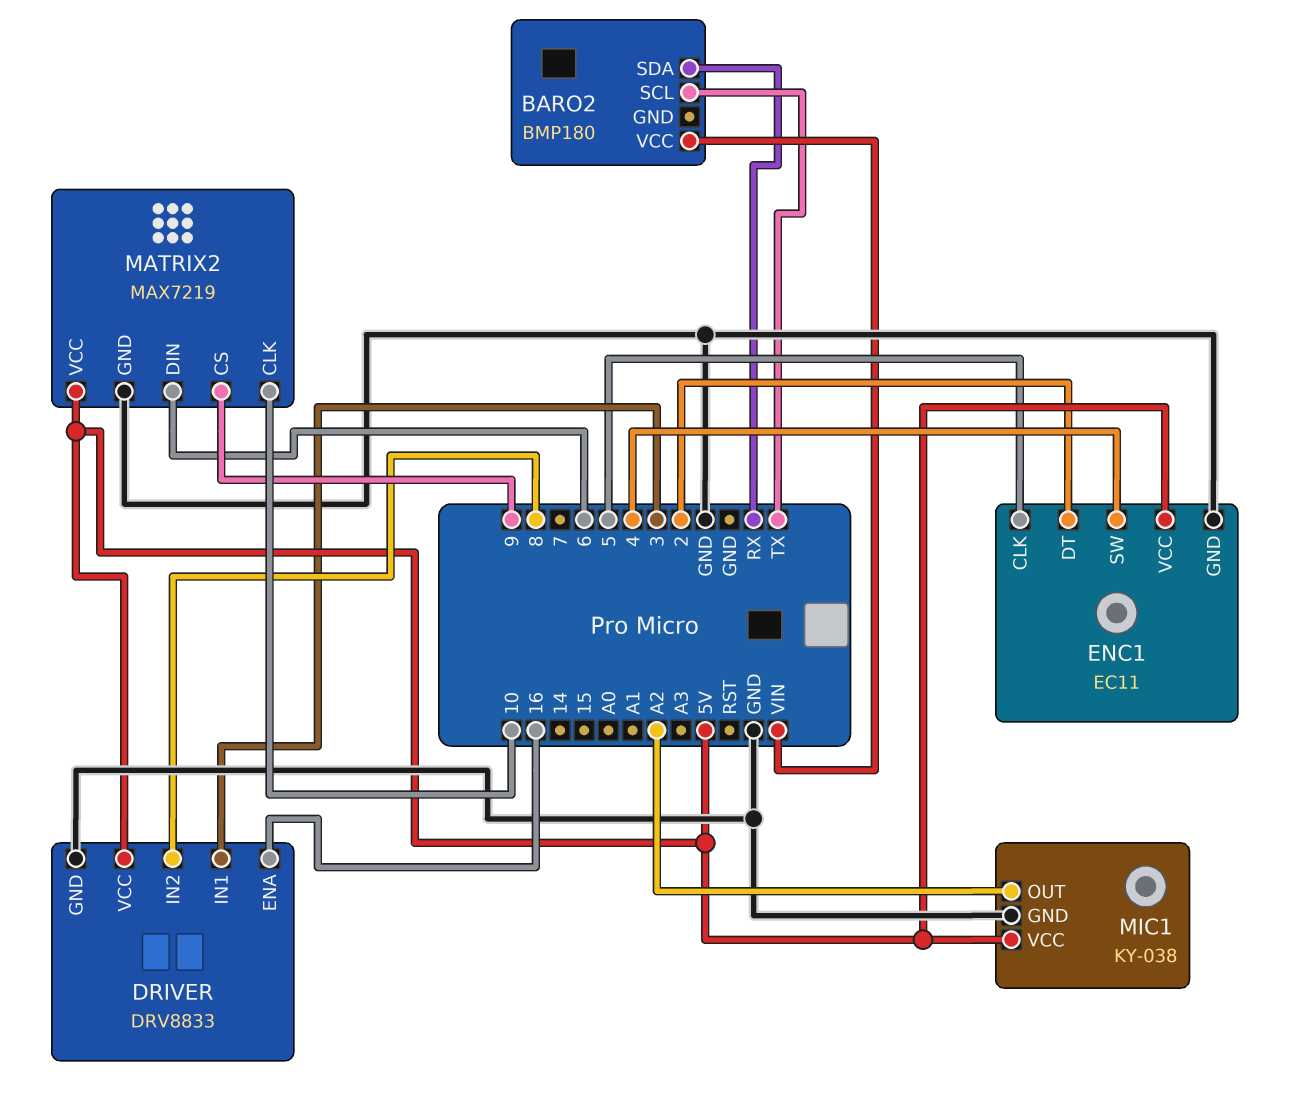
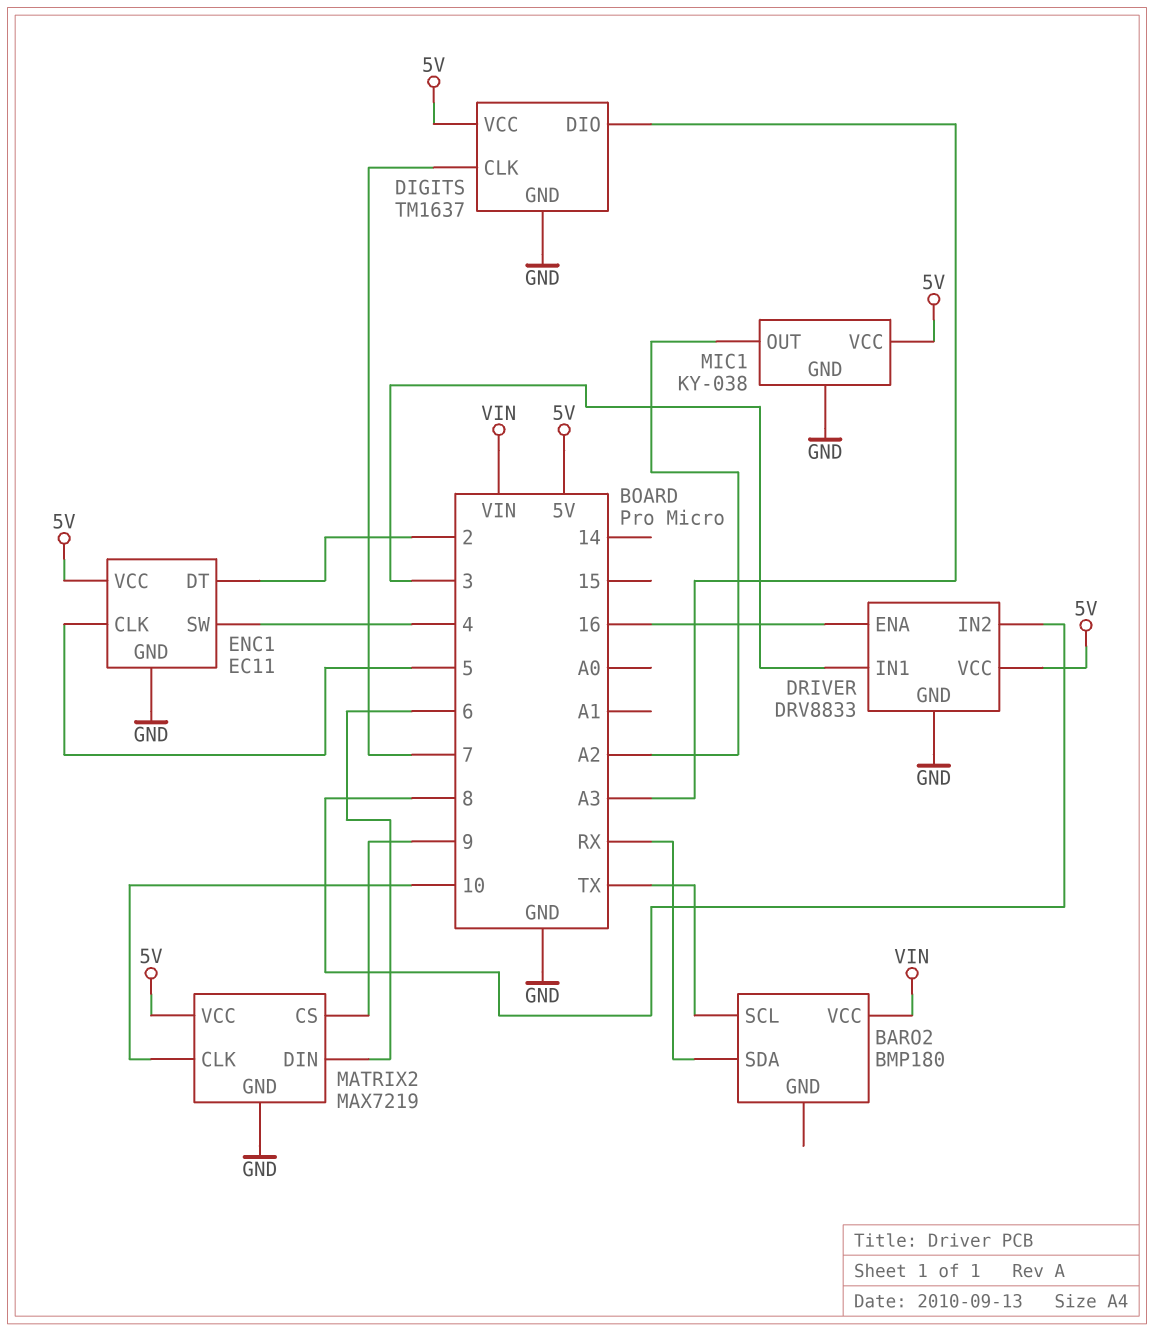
DIGITS: none -> TM1637
DIGITS pin CLK: none -> 7
DIGITS pin DIO: none -> A3
DIGITS pin GND: none -> GND
DIGITS pin VCC: none -> 5V

